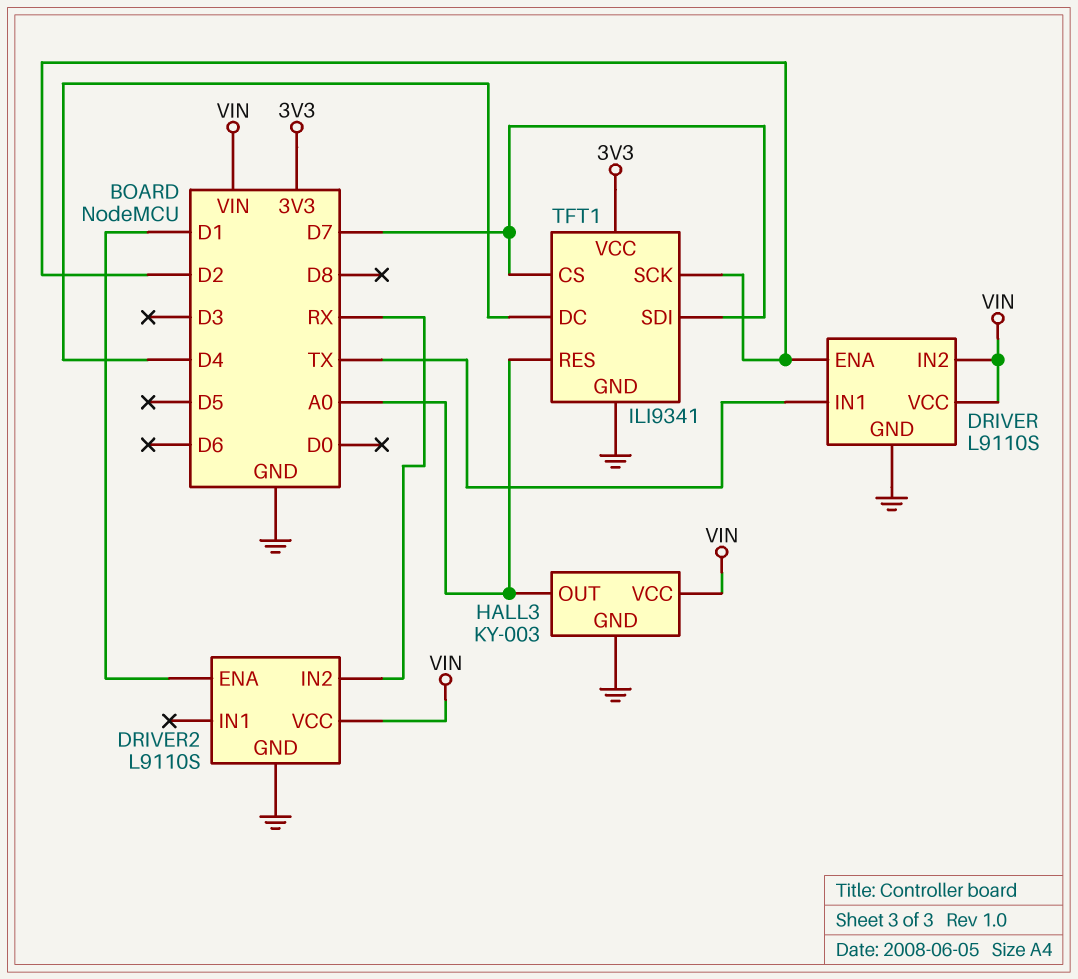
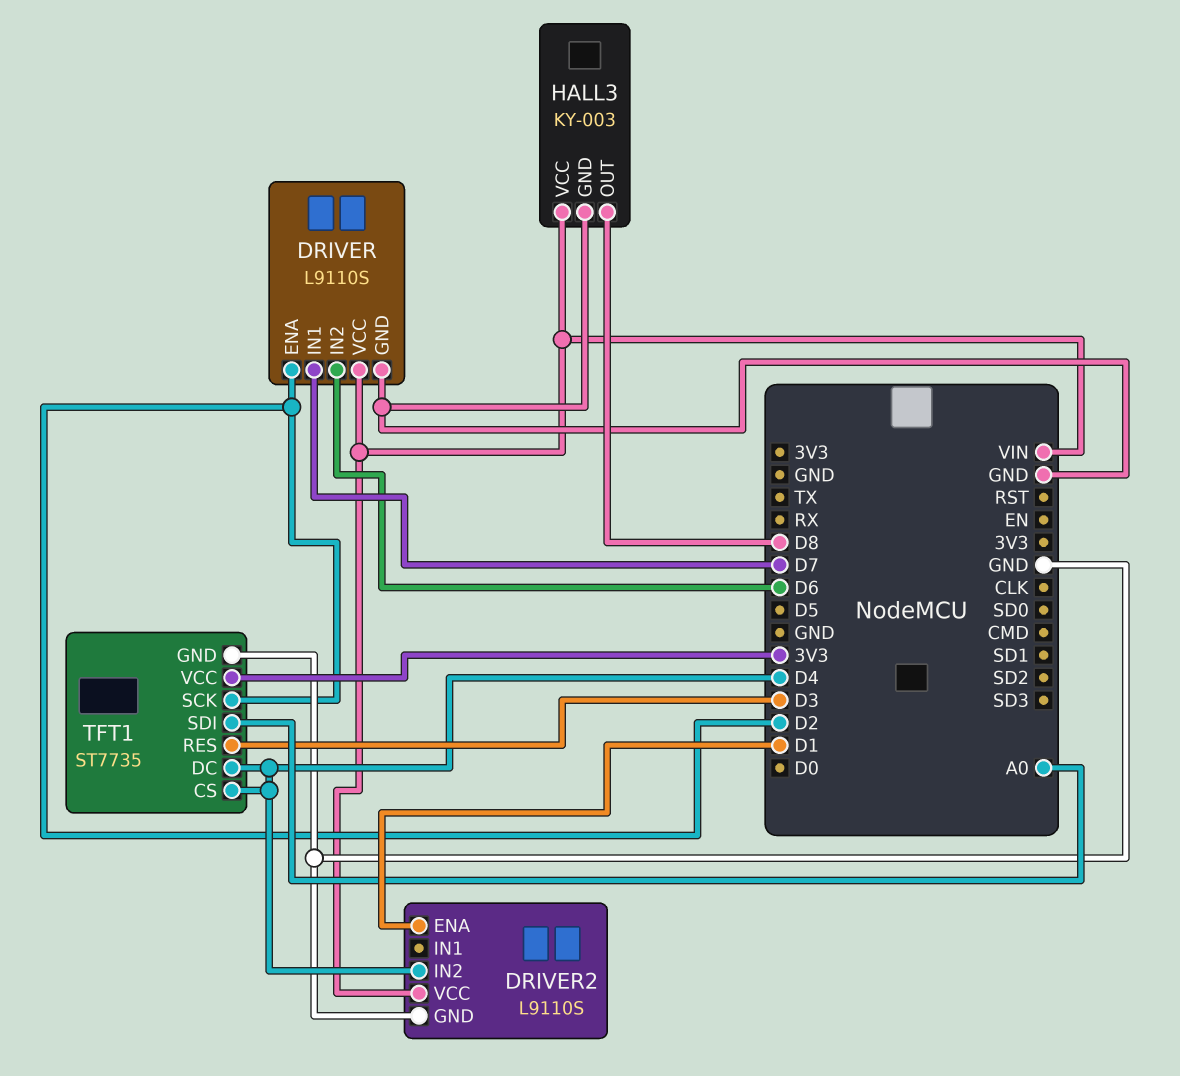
DRIVER pin IN1: TX -> D7
DRIVER pin IN2: VIN -> D6
DRIVER2 pin IN2: RX -> D4
HALL3 pin OUT: A0 -> D8
TFT1: ILI9341 -> ST7735
TFT1 pin CS: D7 -> D4
TFT1 pin RES: A0 -> D3
TFT1 pin SDI: D7 -> A0

